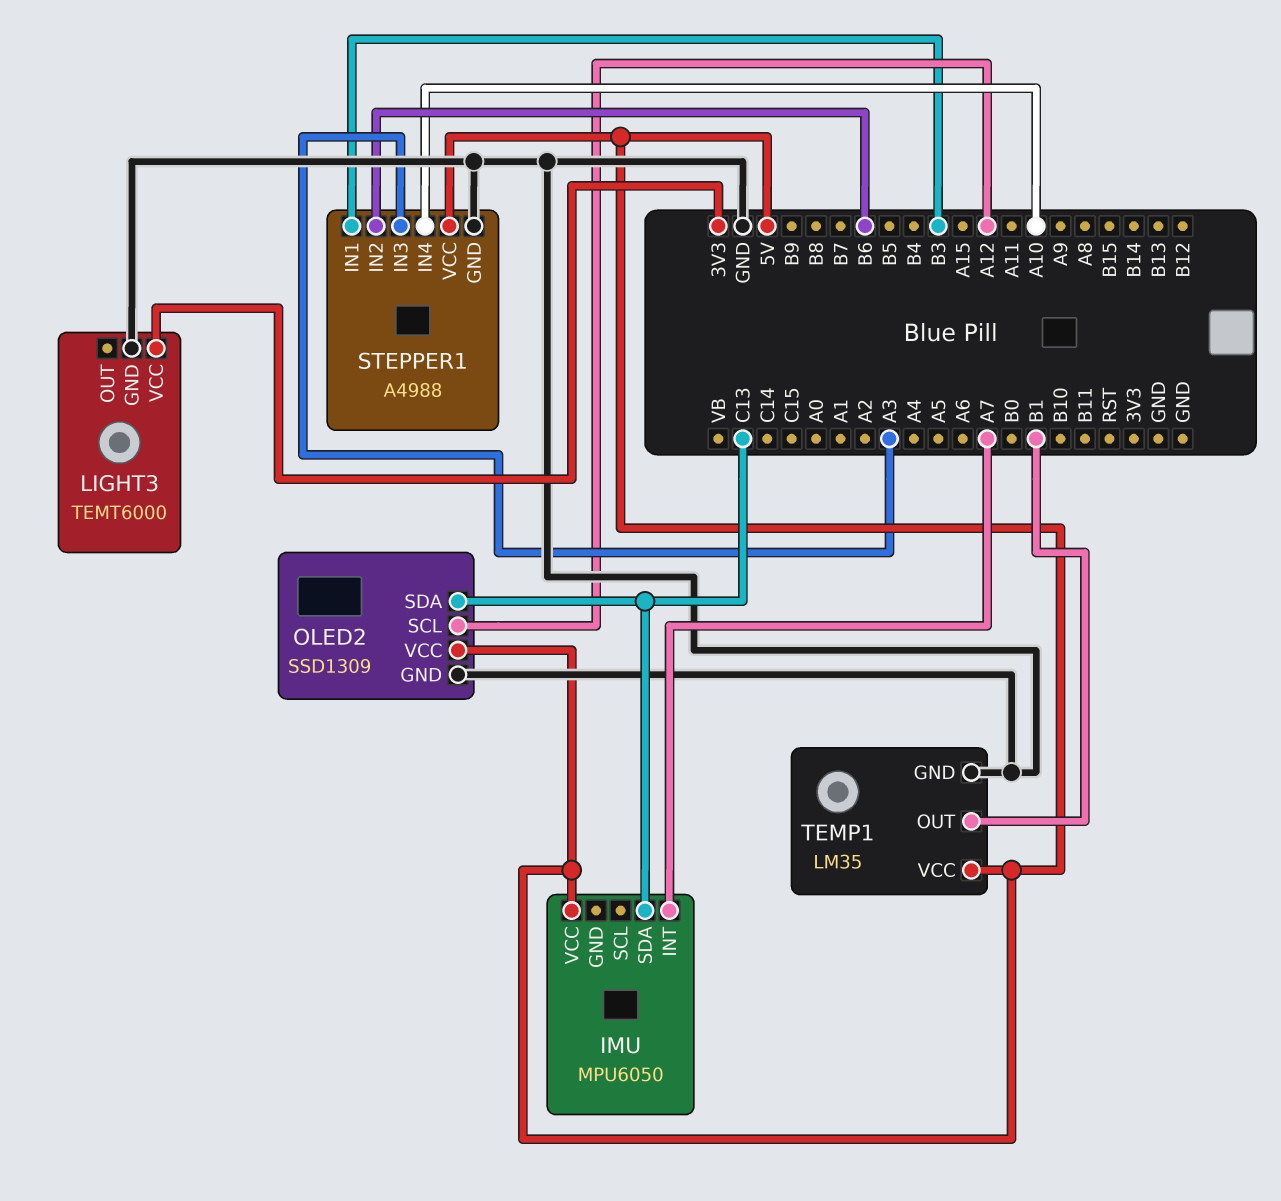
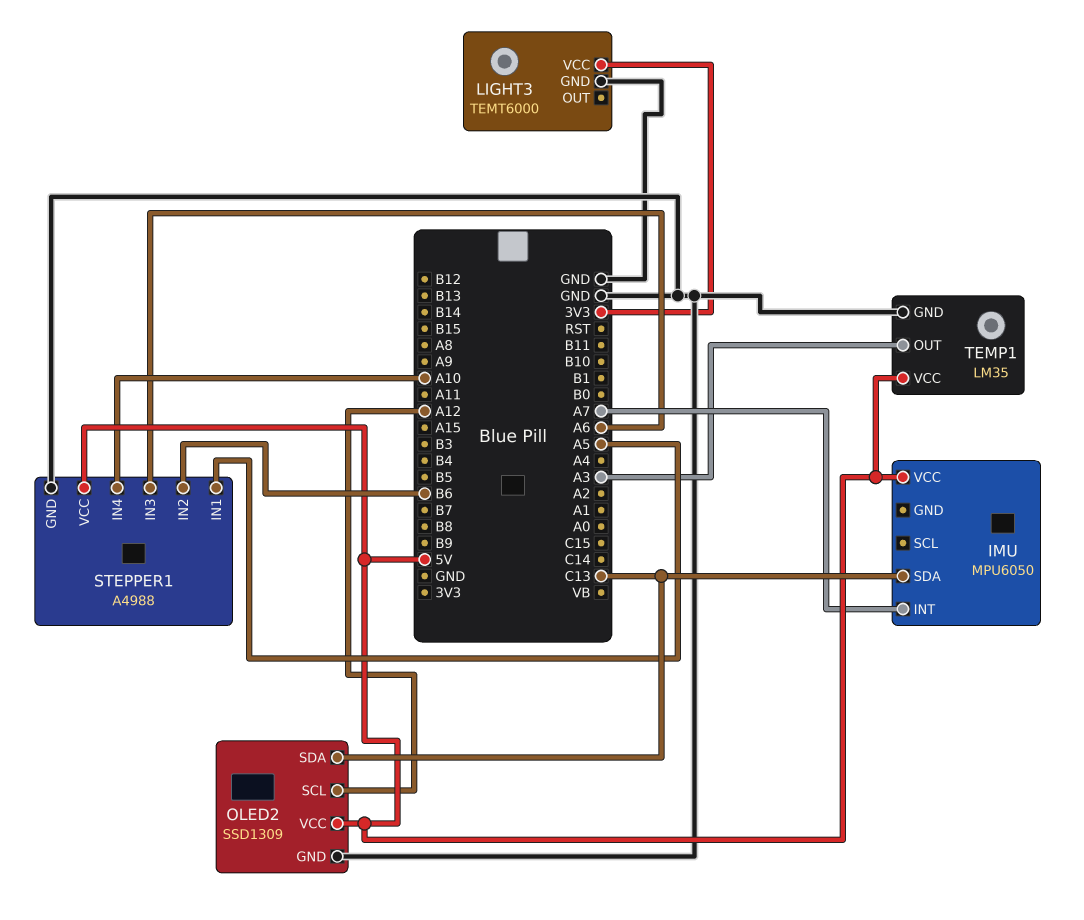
STEPPER1 pin IN1: B3 -> A5
STEPPER1 pin IN3: A3 -> A6
TEMP1 pin OUT: B1 -> A3

